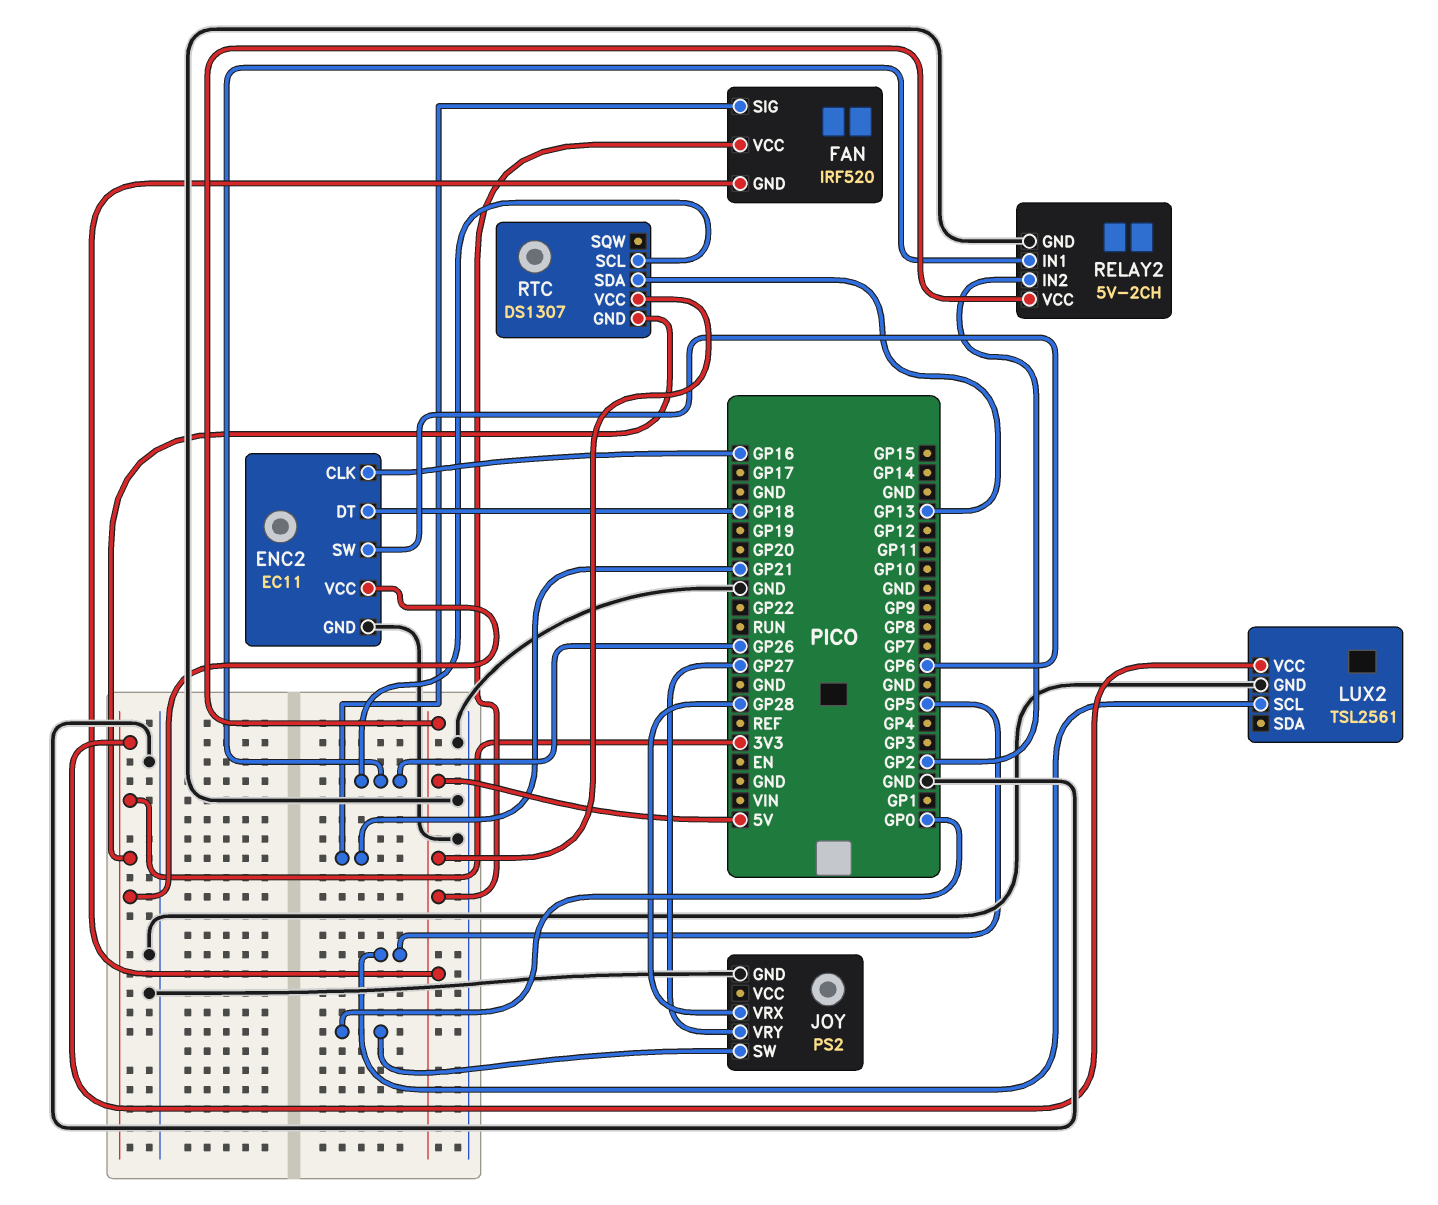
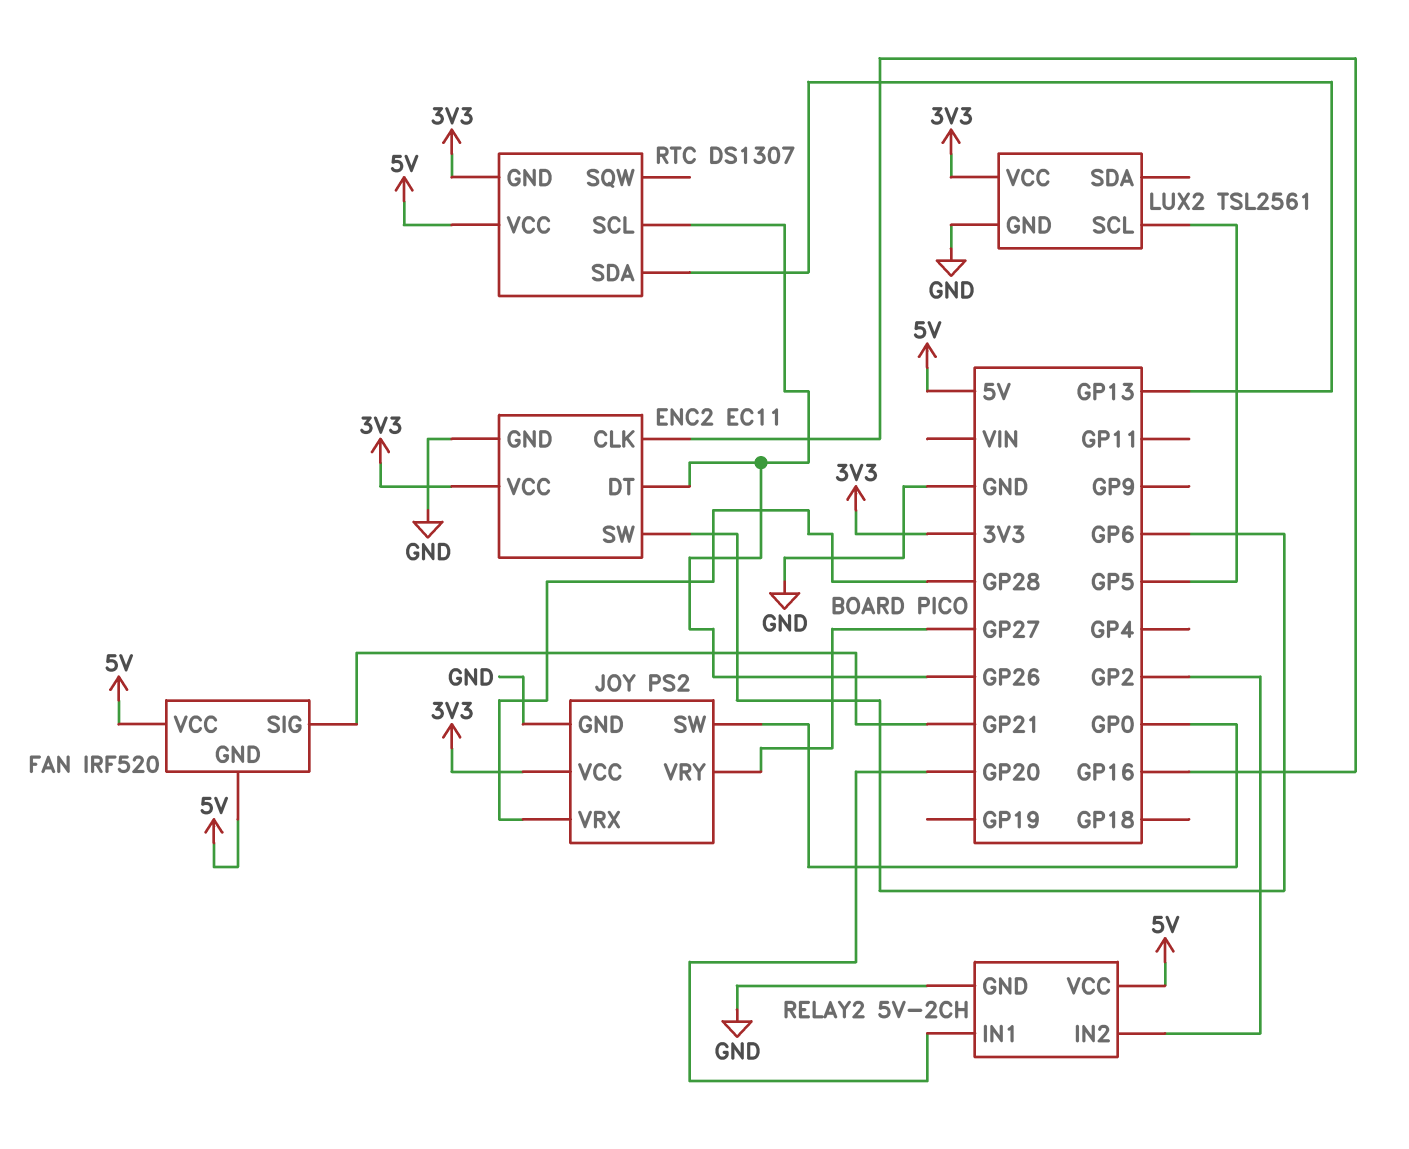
ENC2 pin DT: GP18 -> GP26
JOY pin VCC: none -> 3V3
RELAY2 pin IN1: GP26 -> GP20

